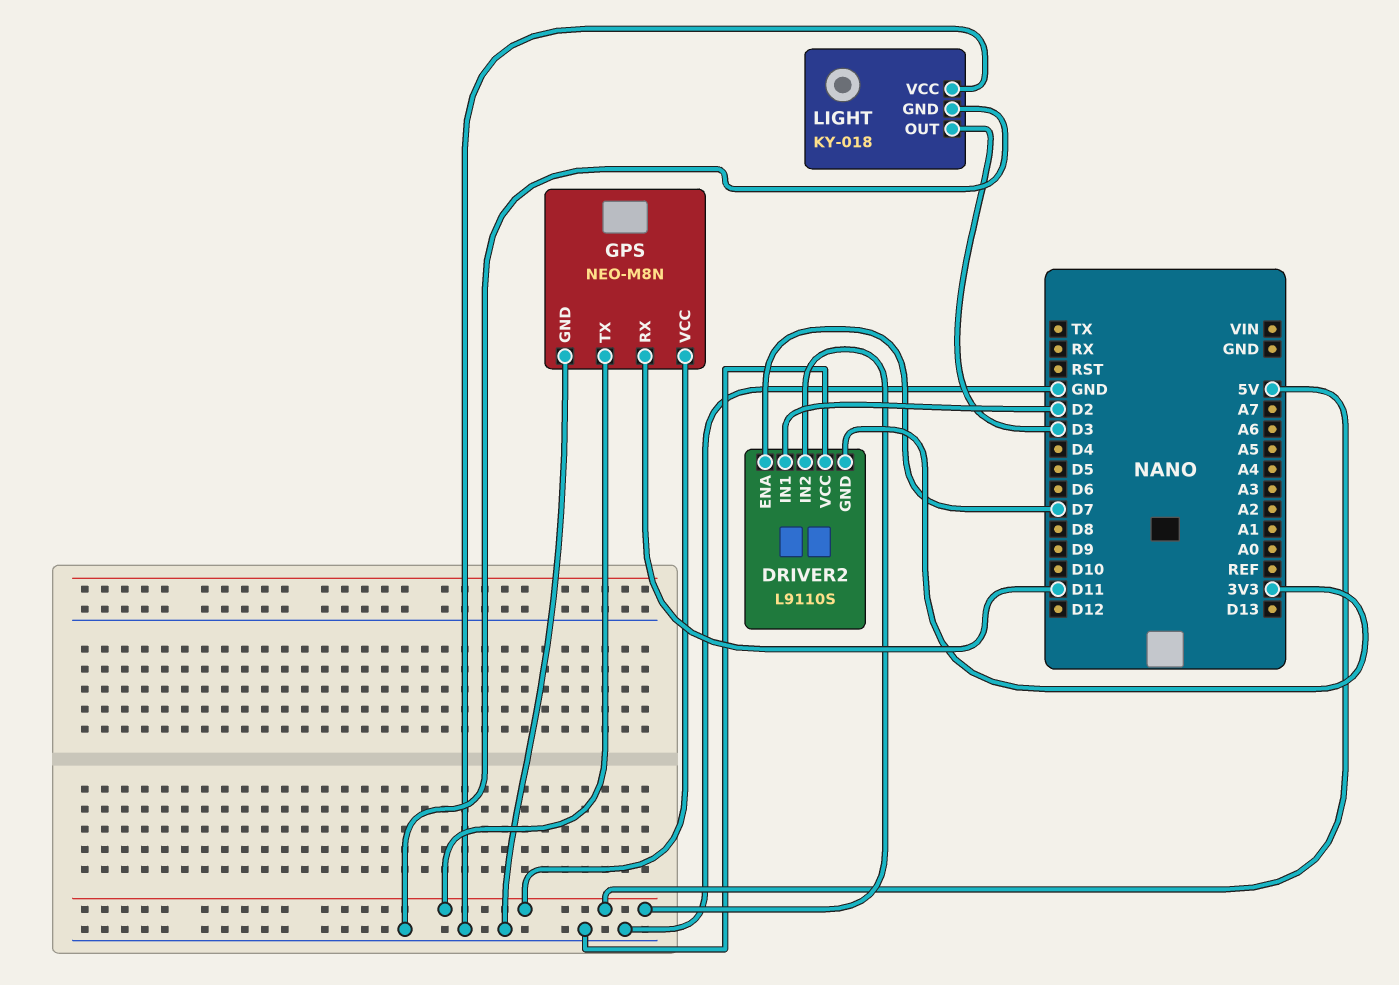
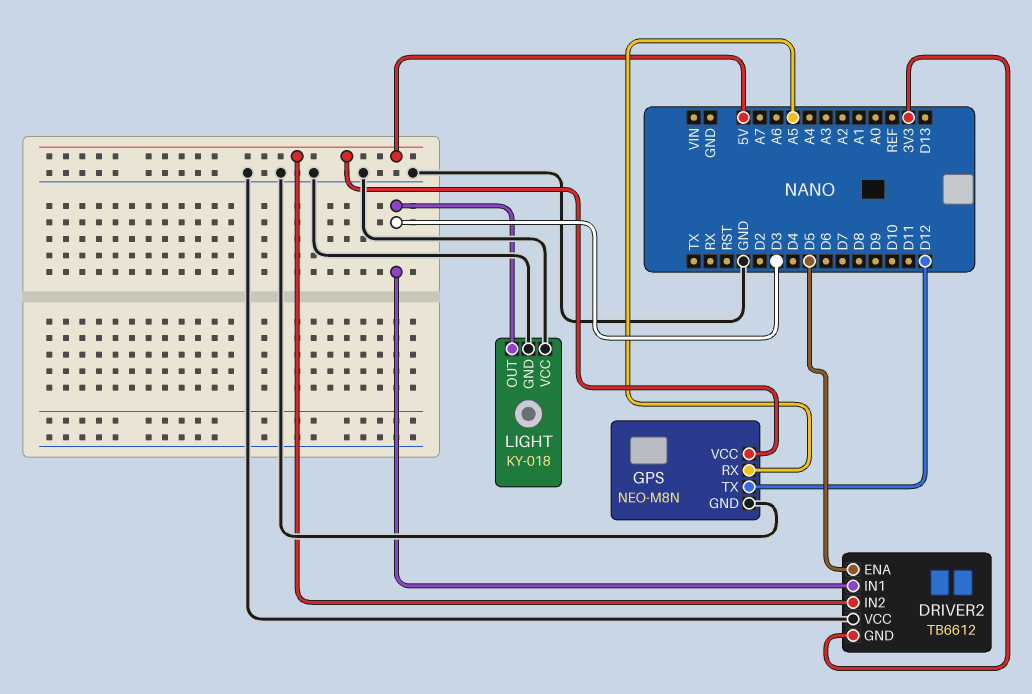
DRIVER2: L9110S -> TB6612
DRIVER2 pin ENA: D7 -> D5
DRIVER2 pin IN1: D2 -> D3
GPS pin RX: D11 -> A5
GPS pin TX: 5V -> D12

